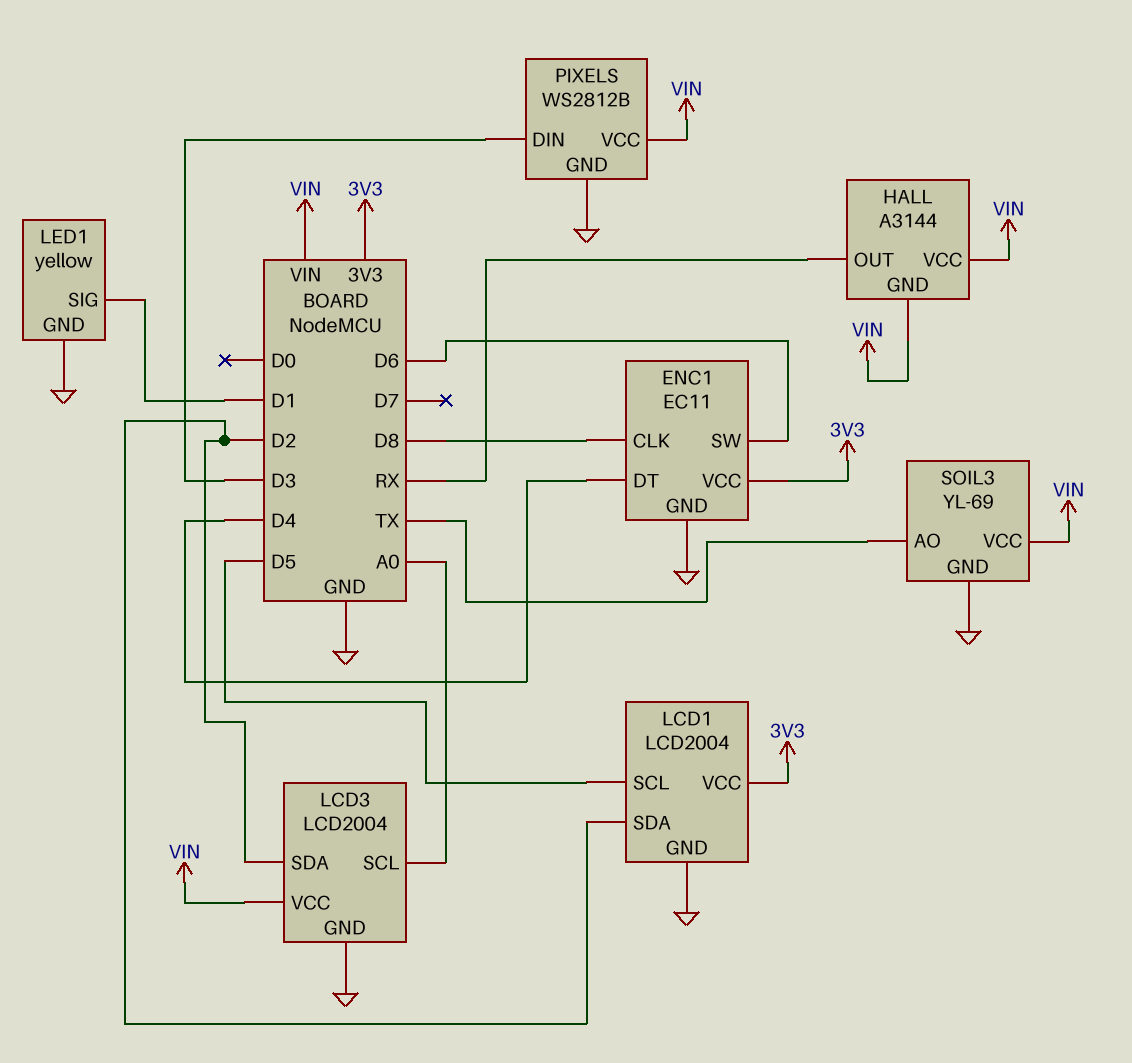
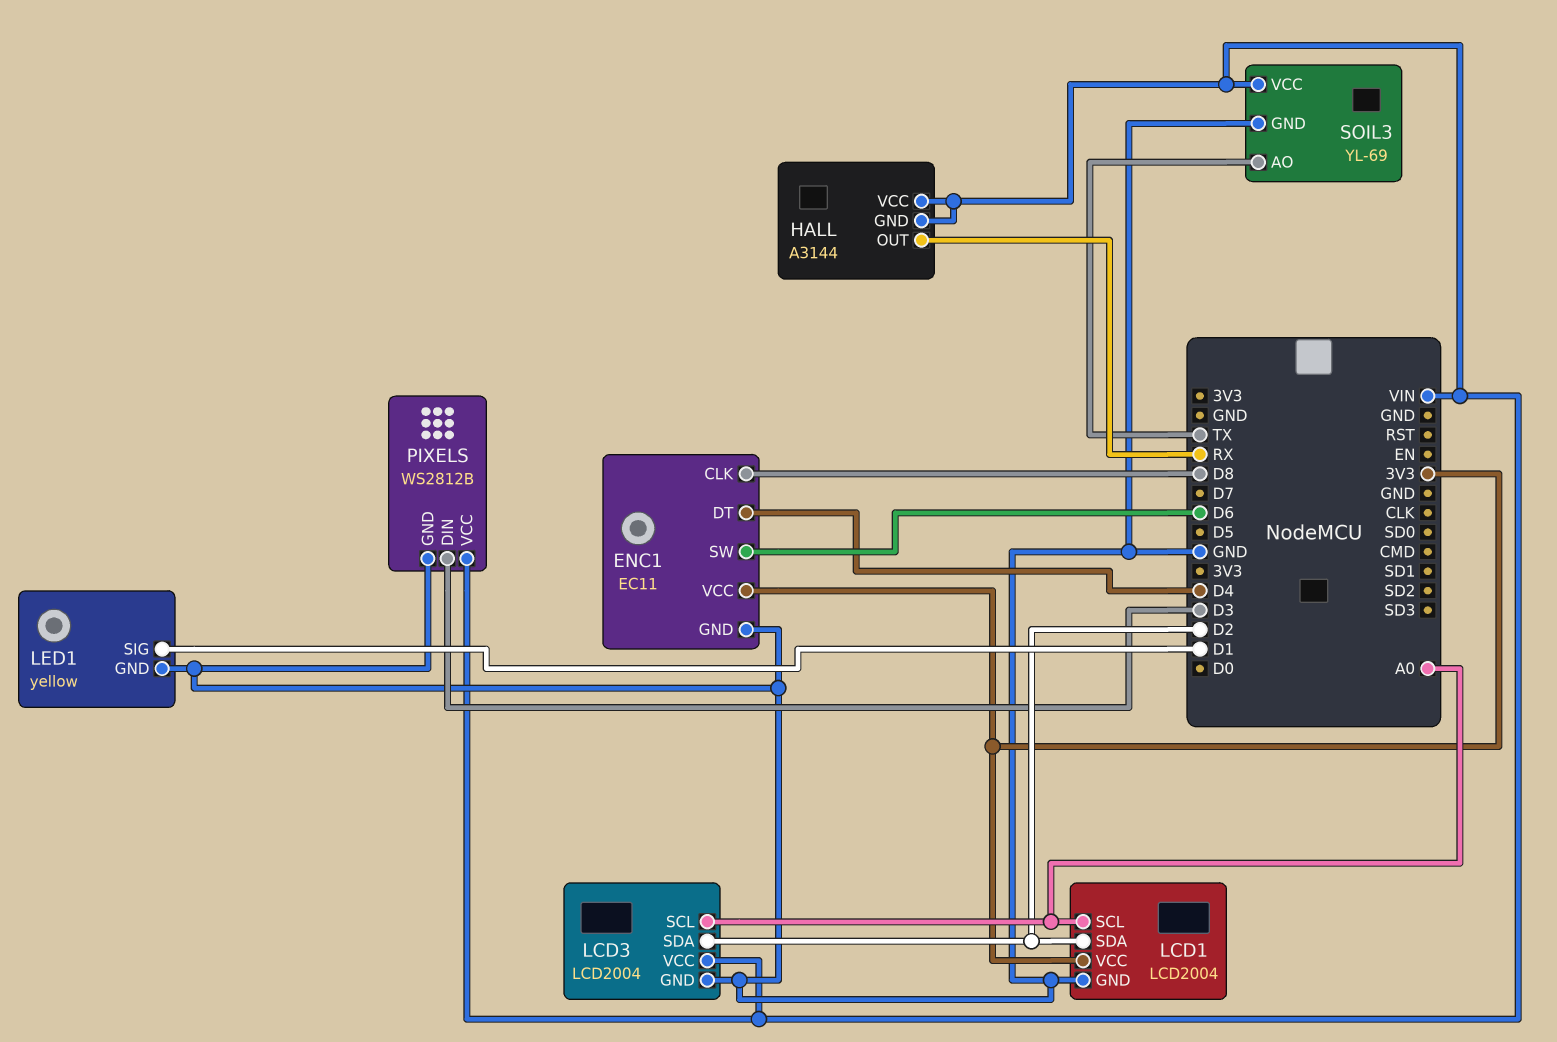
LCD1 pin SCL: D5 -> A0

